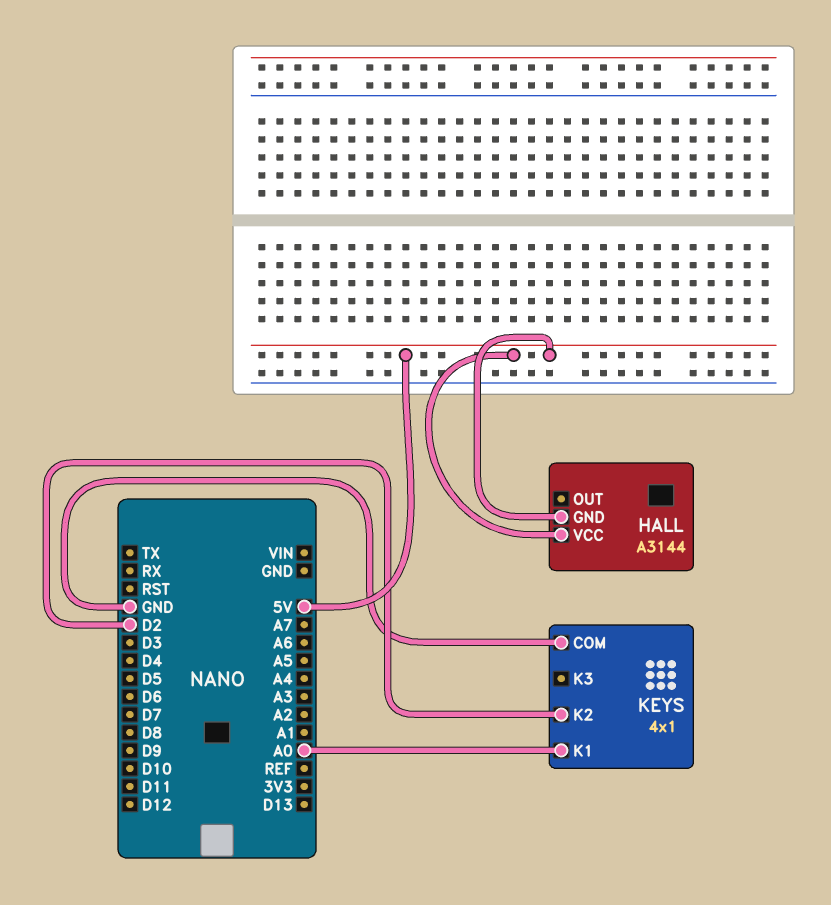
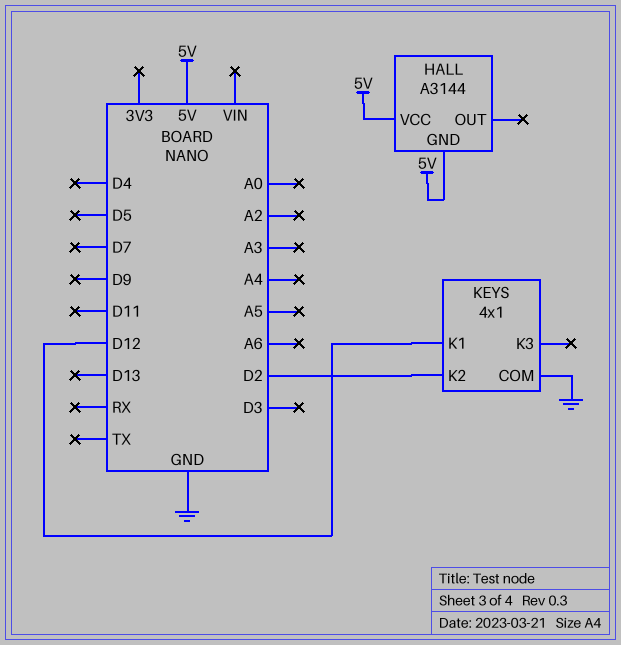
KEYS pin K1: A0 -> D12

